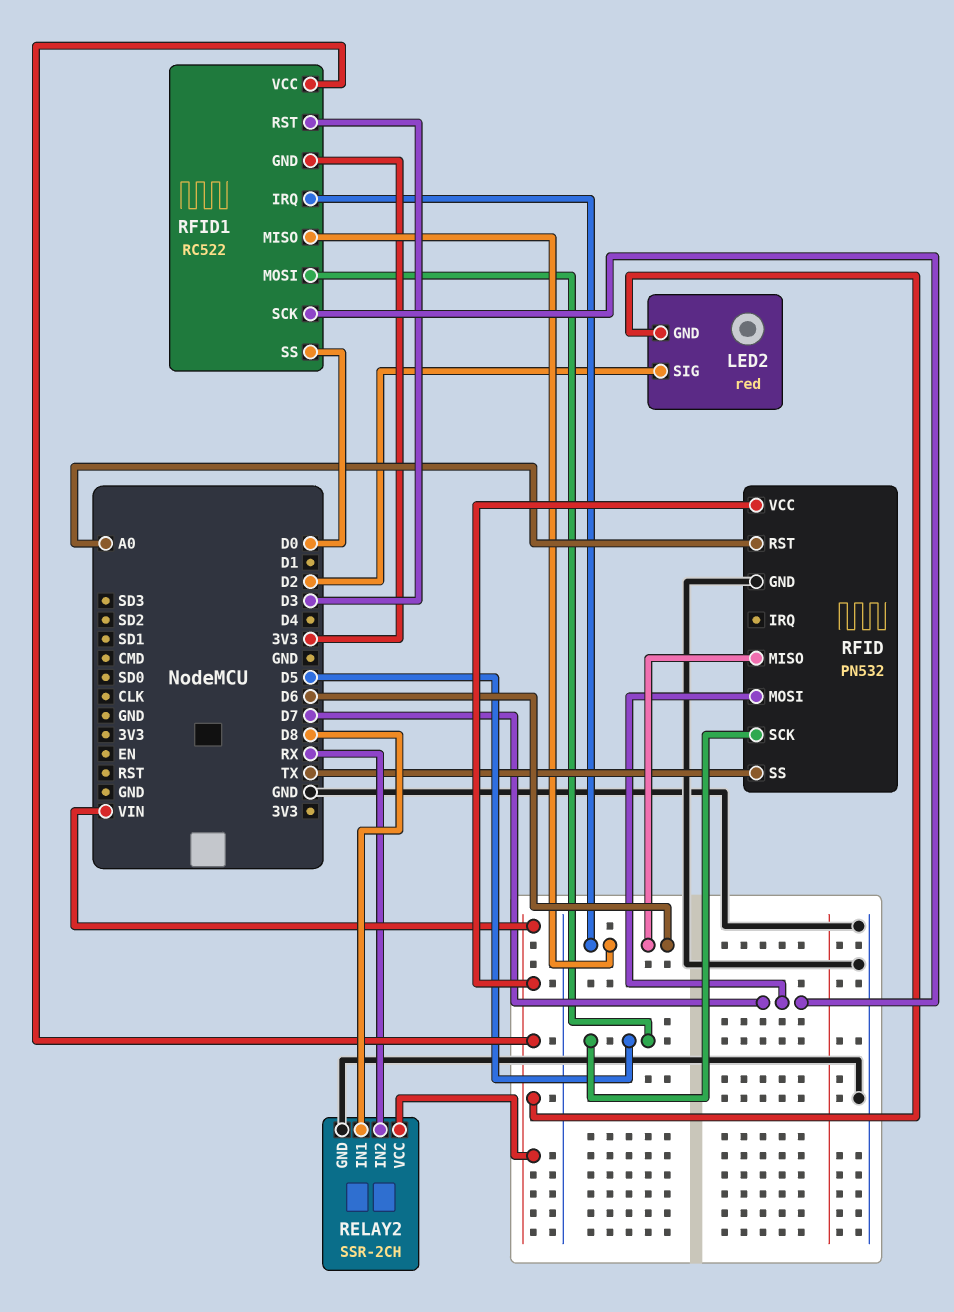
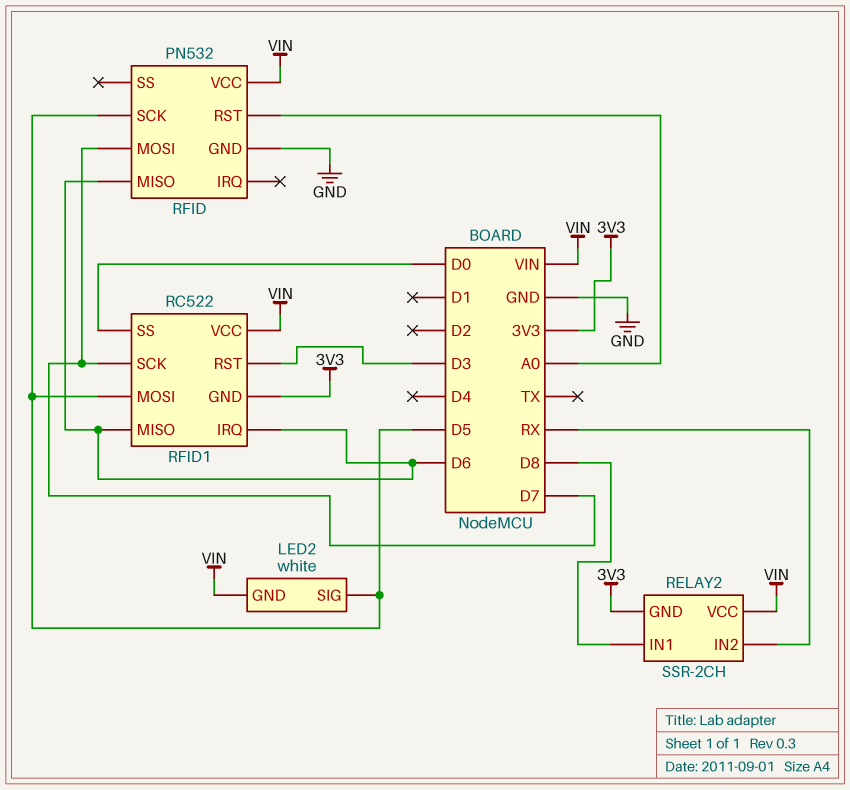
LED2: red -> white
LED2 pin SIG: D2 -> D5
RELAY2 pin GND: GND -> 3V3
RFID pin SS: TX -> none

